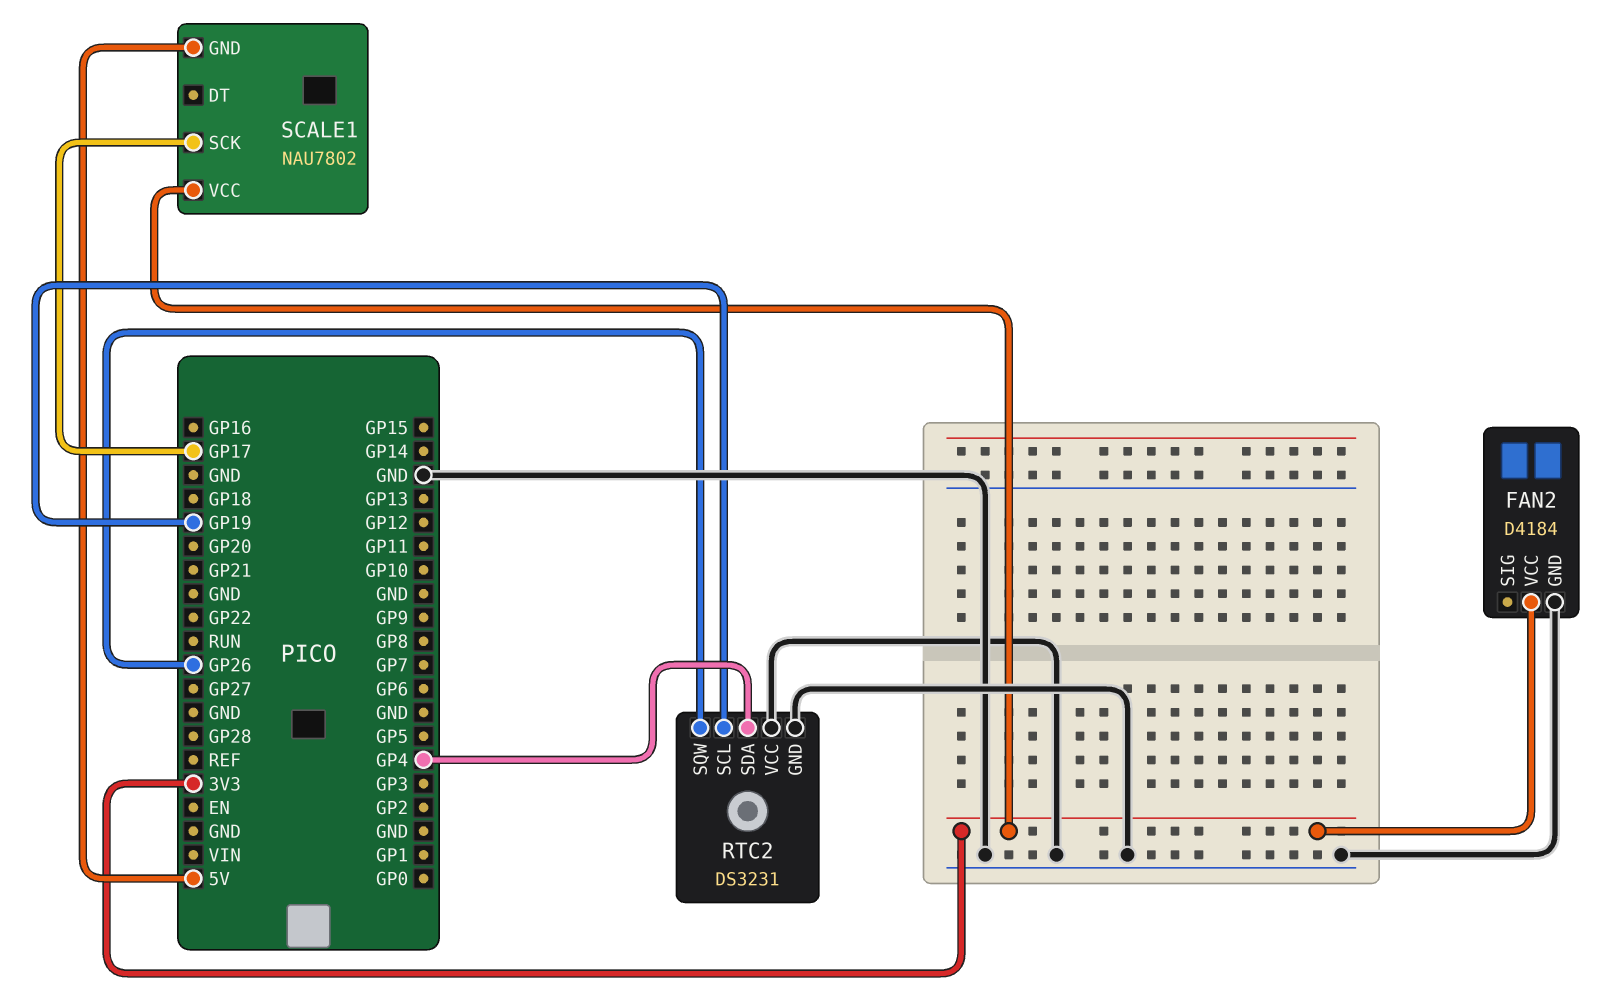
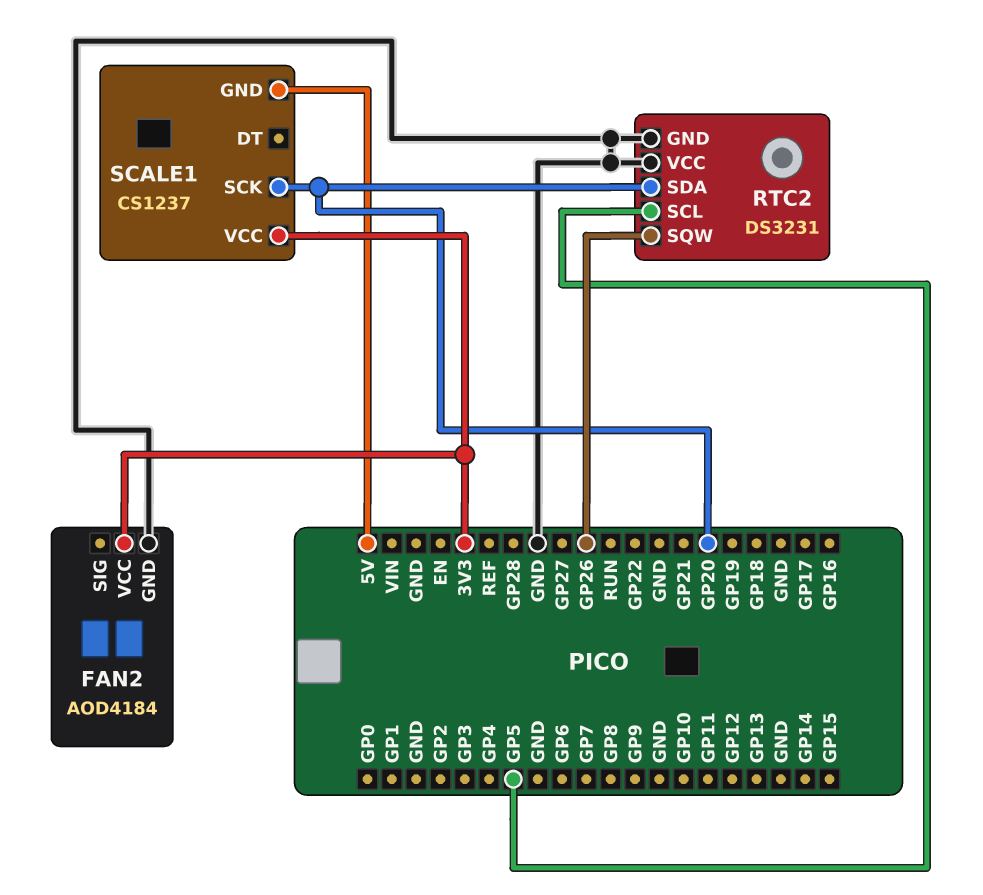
FAN2: D4184 -> AOD4184
RTC2 pin SCL: GP19 -> GP5
RTC2 pin SDA: GP4 -> GP20
SCALE1: NAU7802 -> CS1237
SCALE1 pin SCK: GP17 -> GP20

